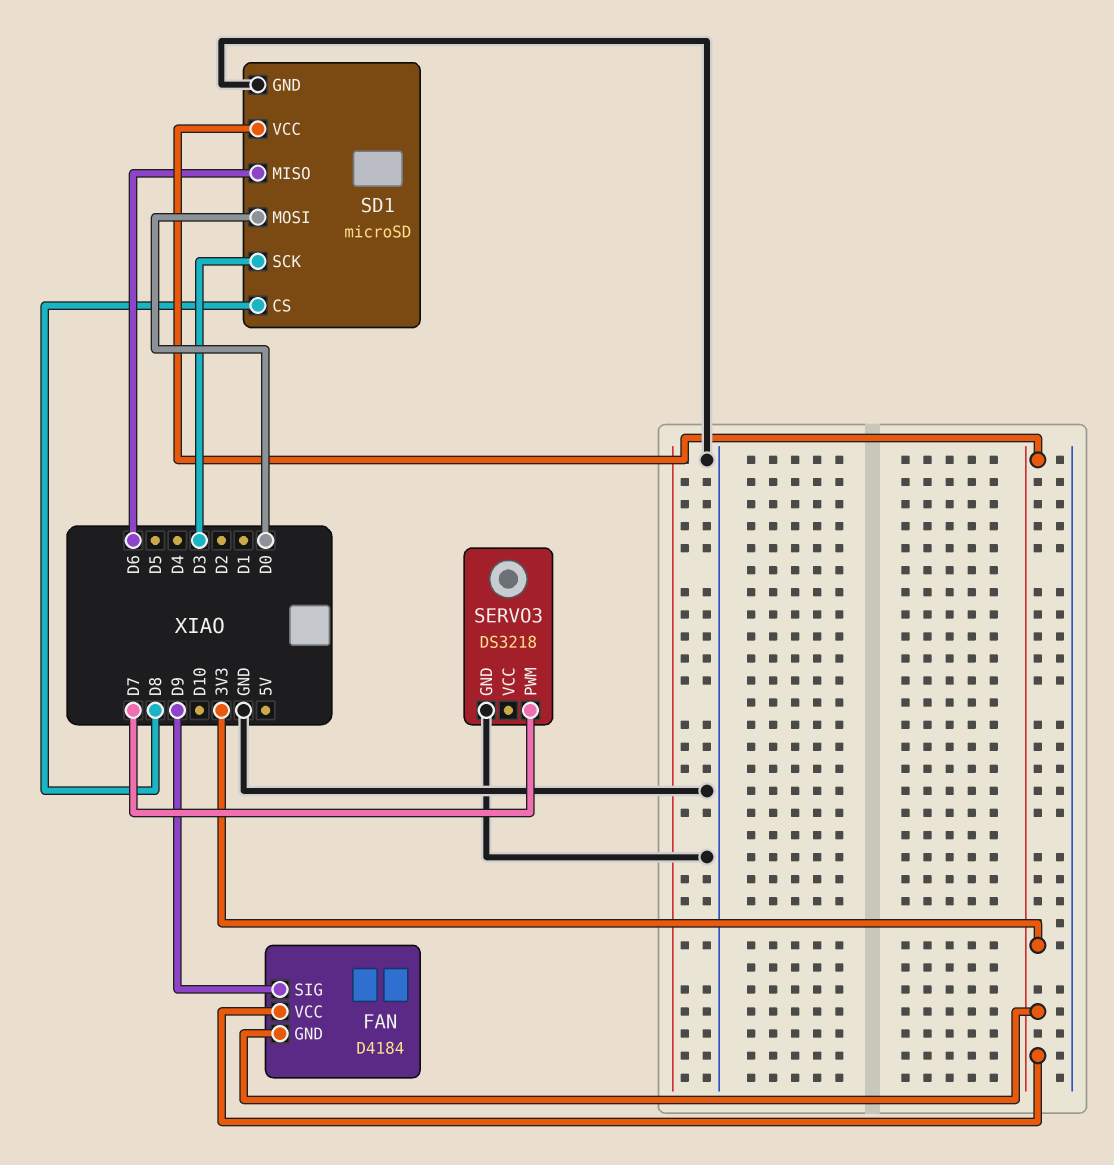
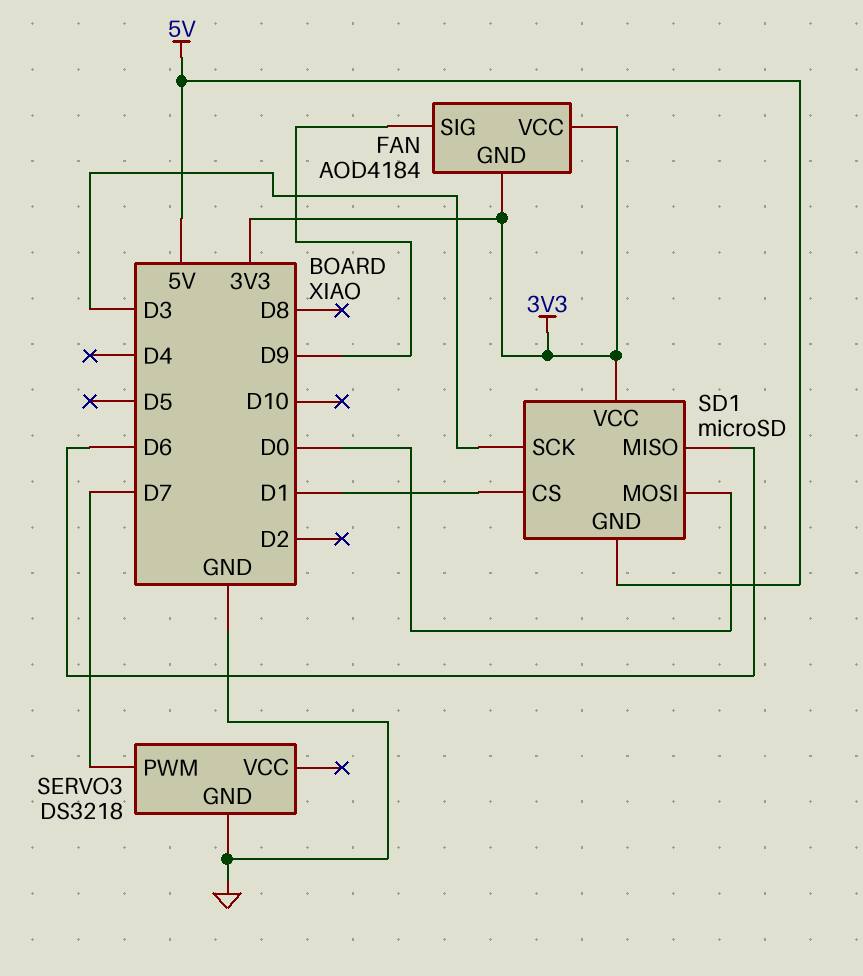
FAN: D4184 -> AOD4184
SD1 pin CS: D8 -> D1
SD1 pin GND: GND -> 5V

